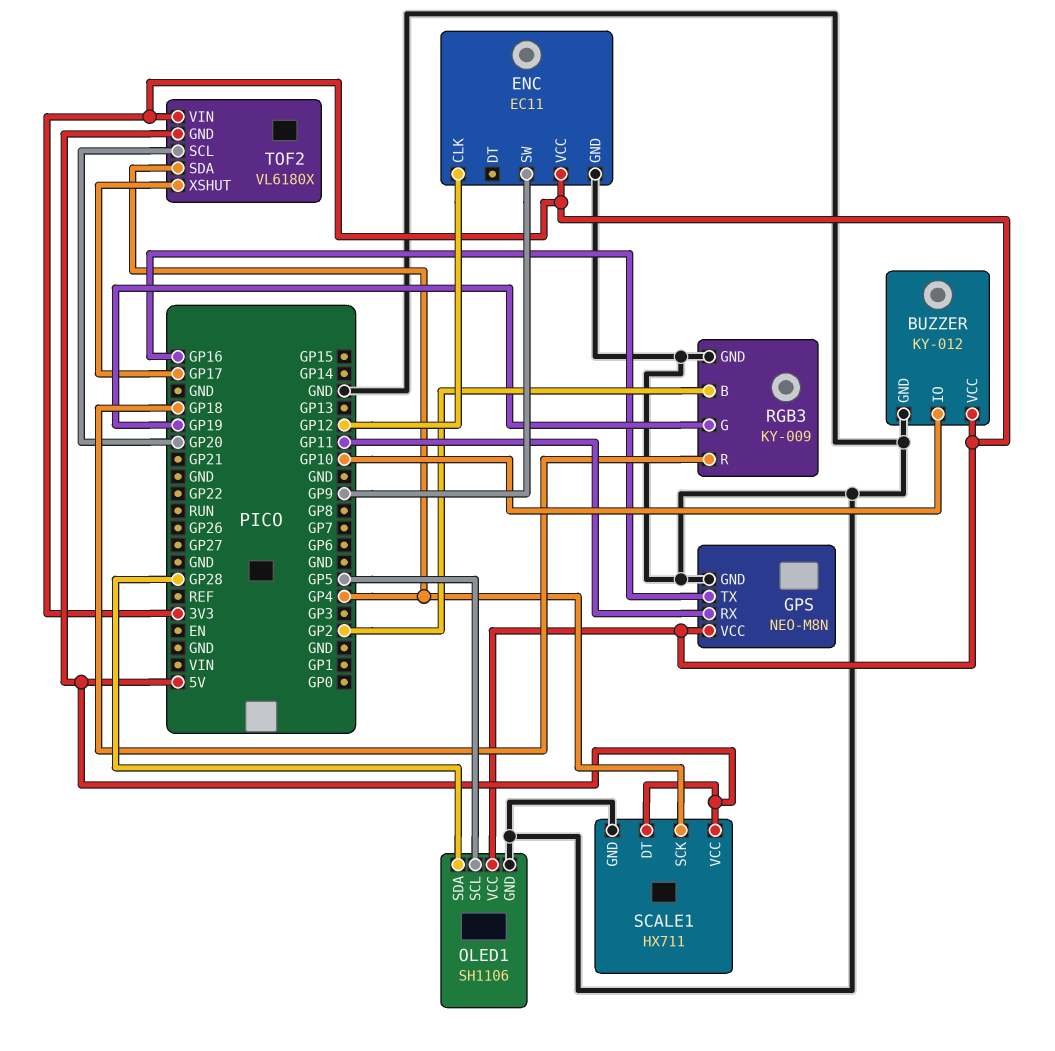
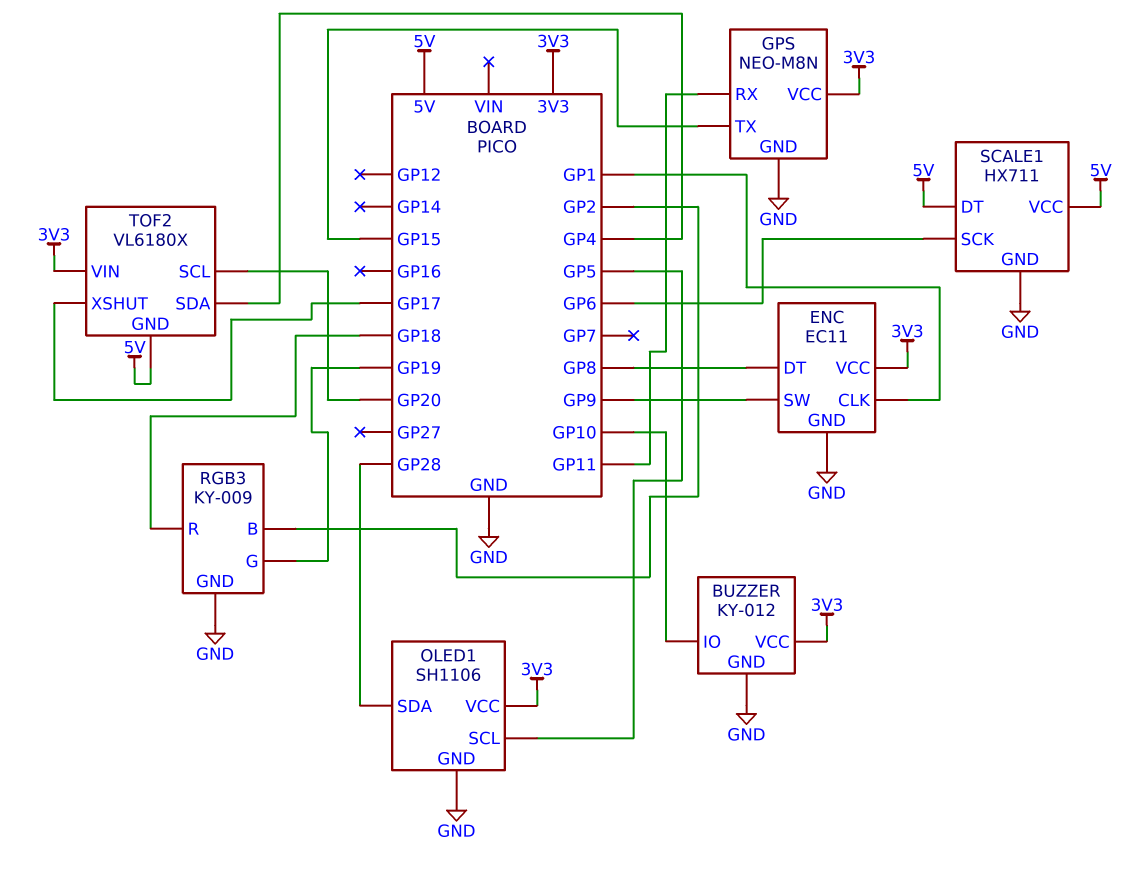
ENC pin CLK: GP12 -> GP1
ENC pin DT: none -> GP8
GPS pin TX: GP16 -> GP15
SCALE1 pin SCK: GP4 -> GP6

